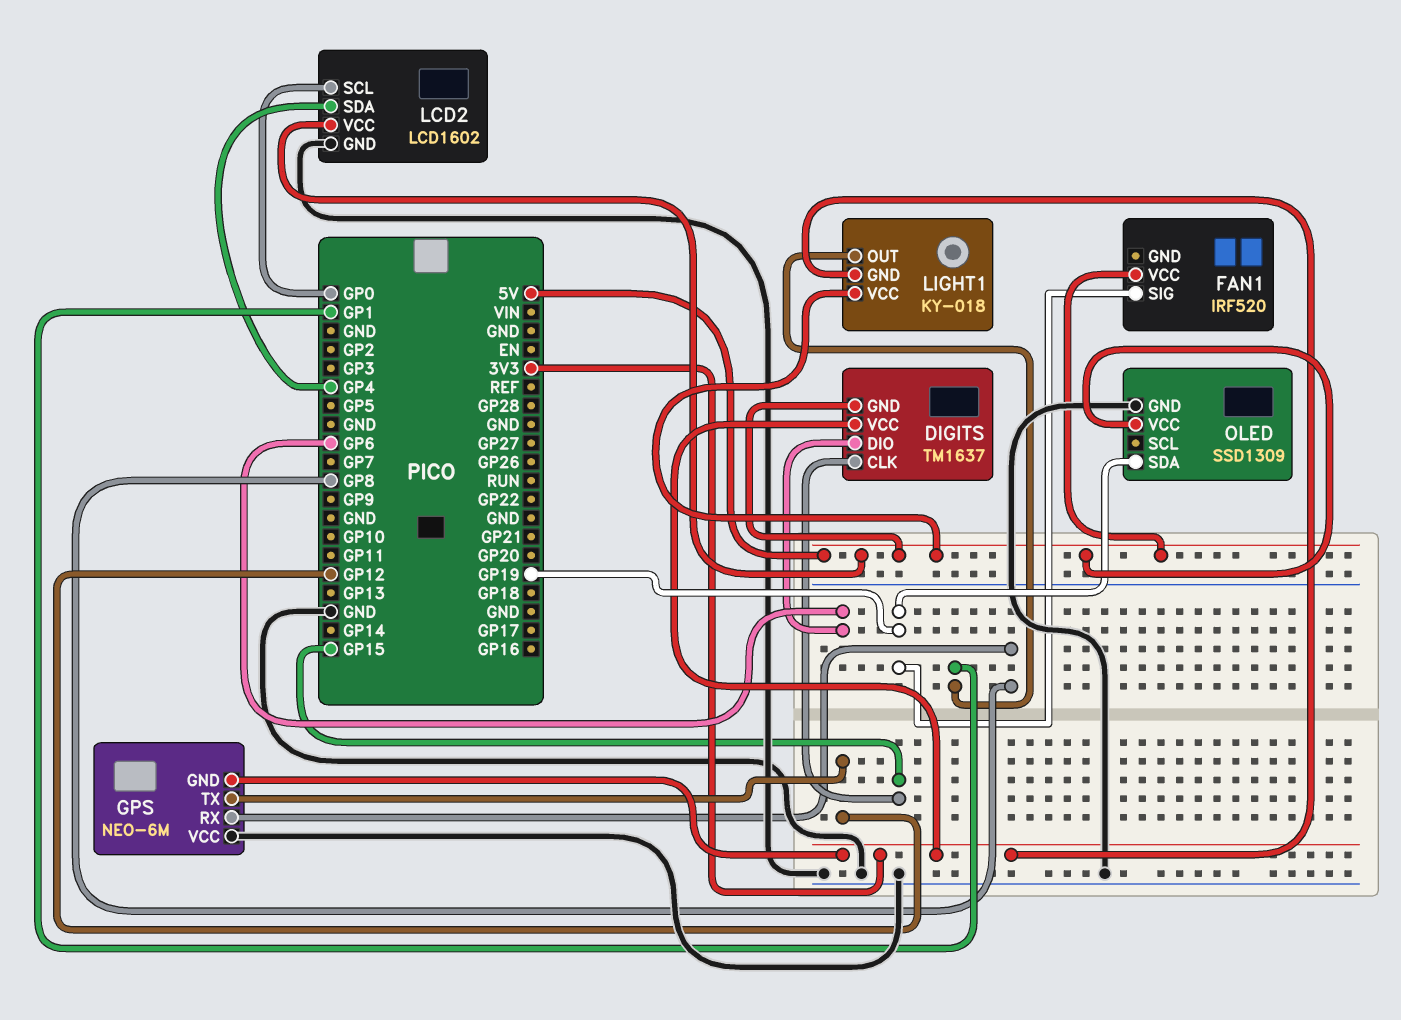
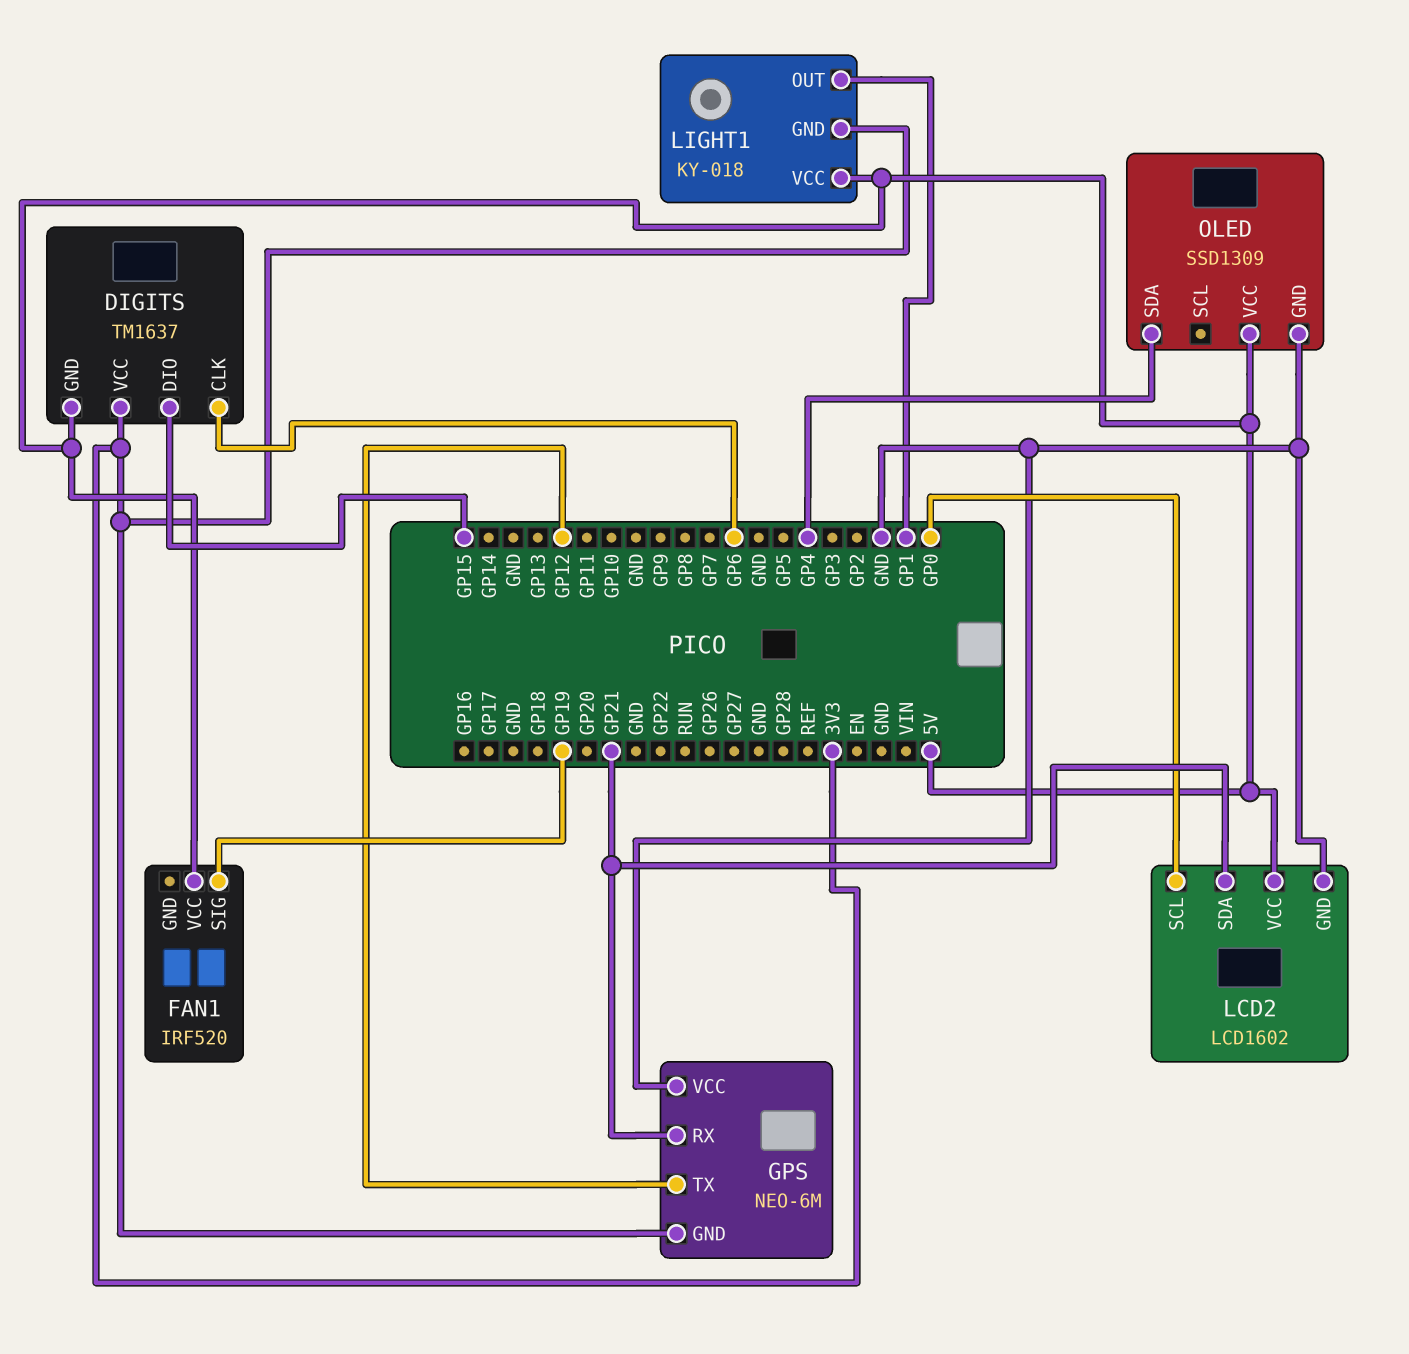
DIGITS pin CLK: GP15 -> GP6
DIGITS pin DIO: GP6 -> GP15
GPS pin RX: GP8 -> GP21
LCD2 pin SDA: GP4 -> GP21
OLED pin SDA: GP19 -> GP4

